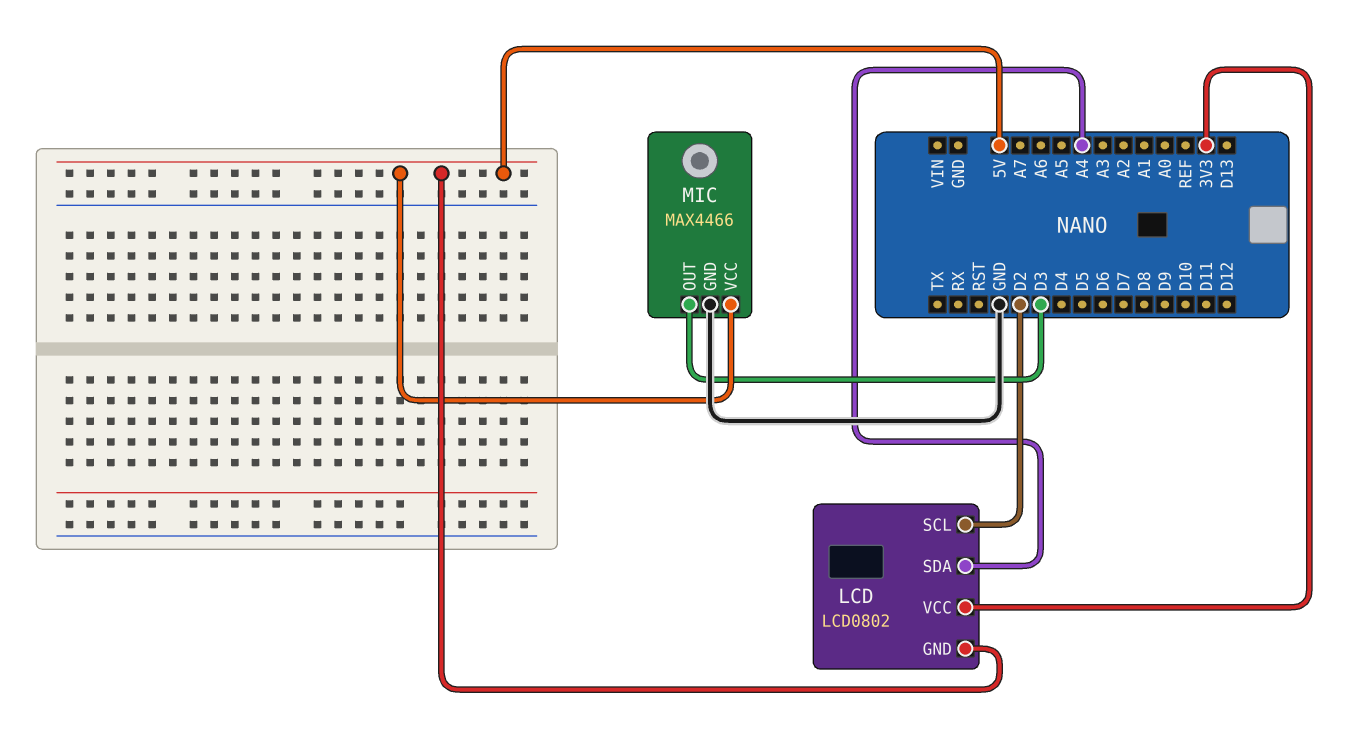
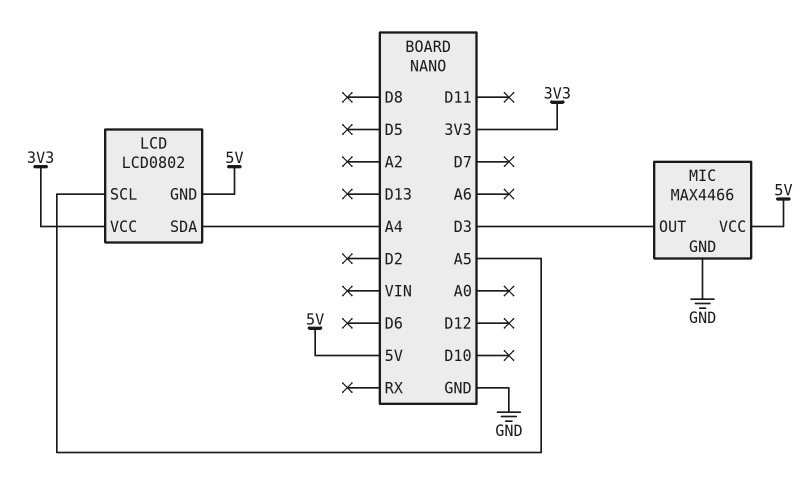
LCD pin SCL: D2 -> A5

